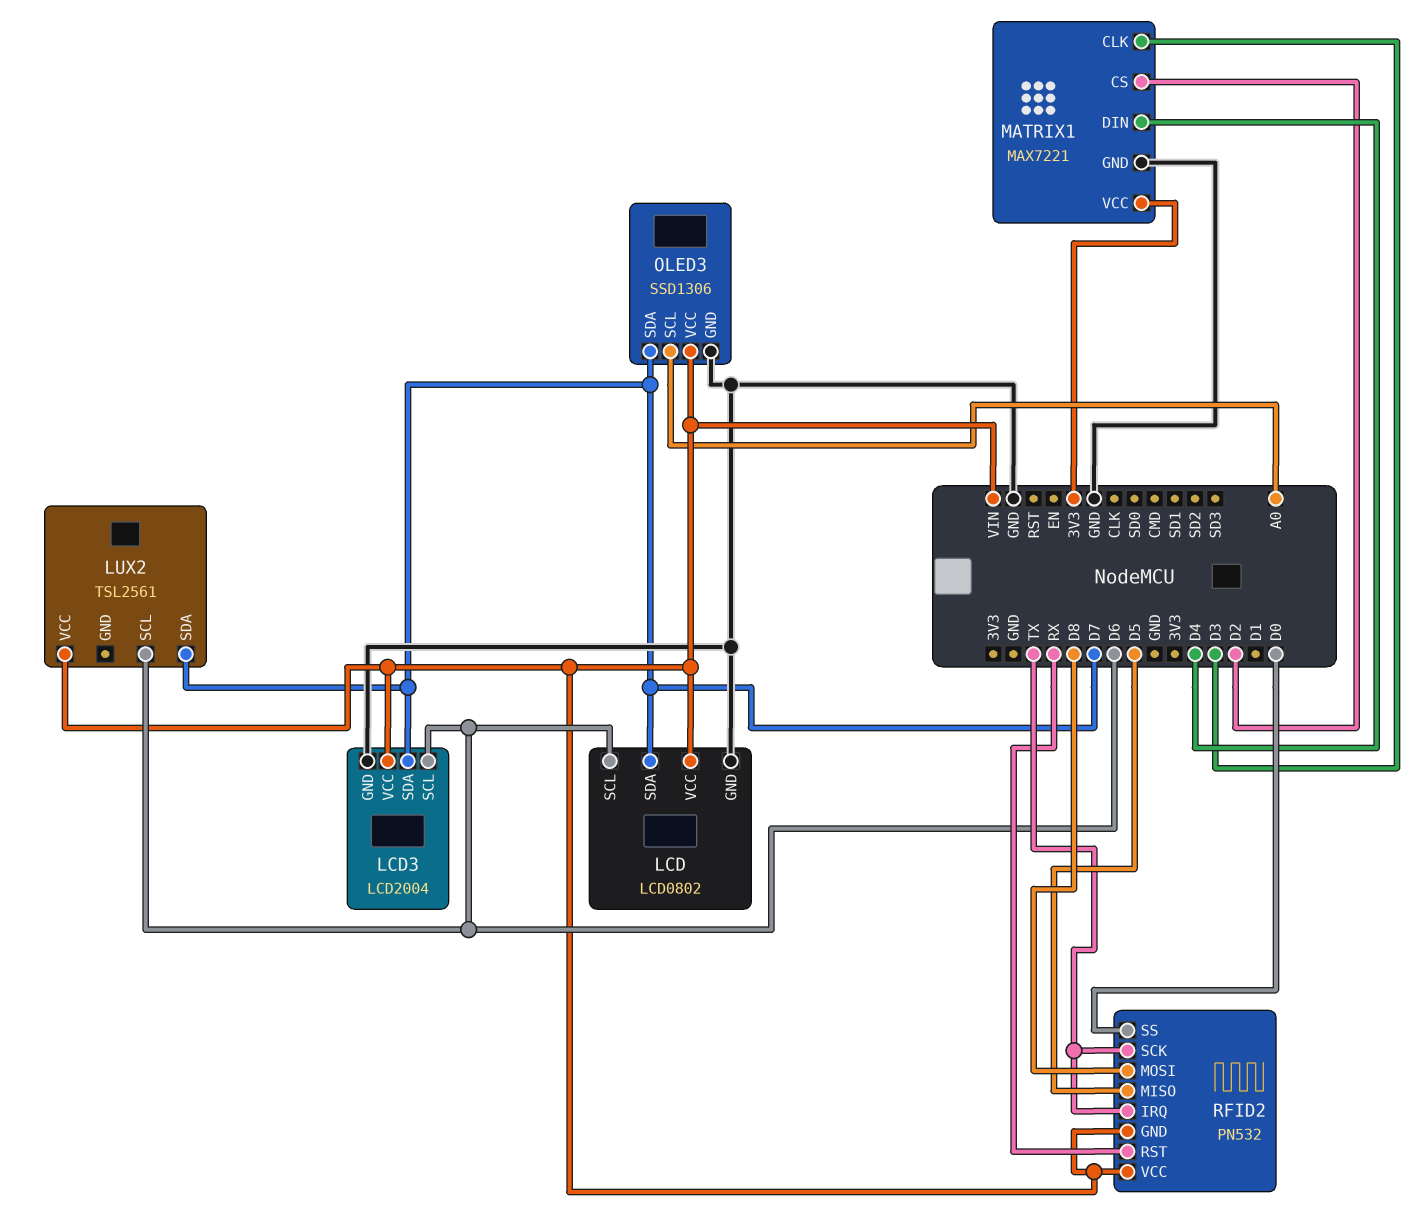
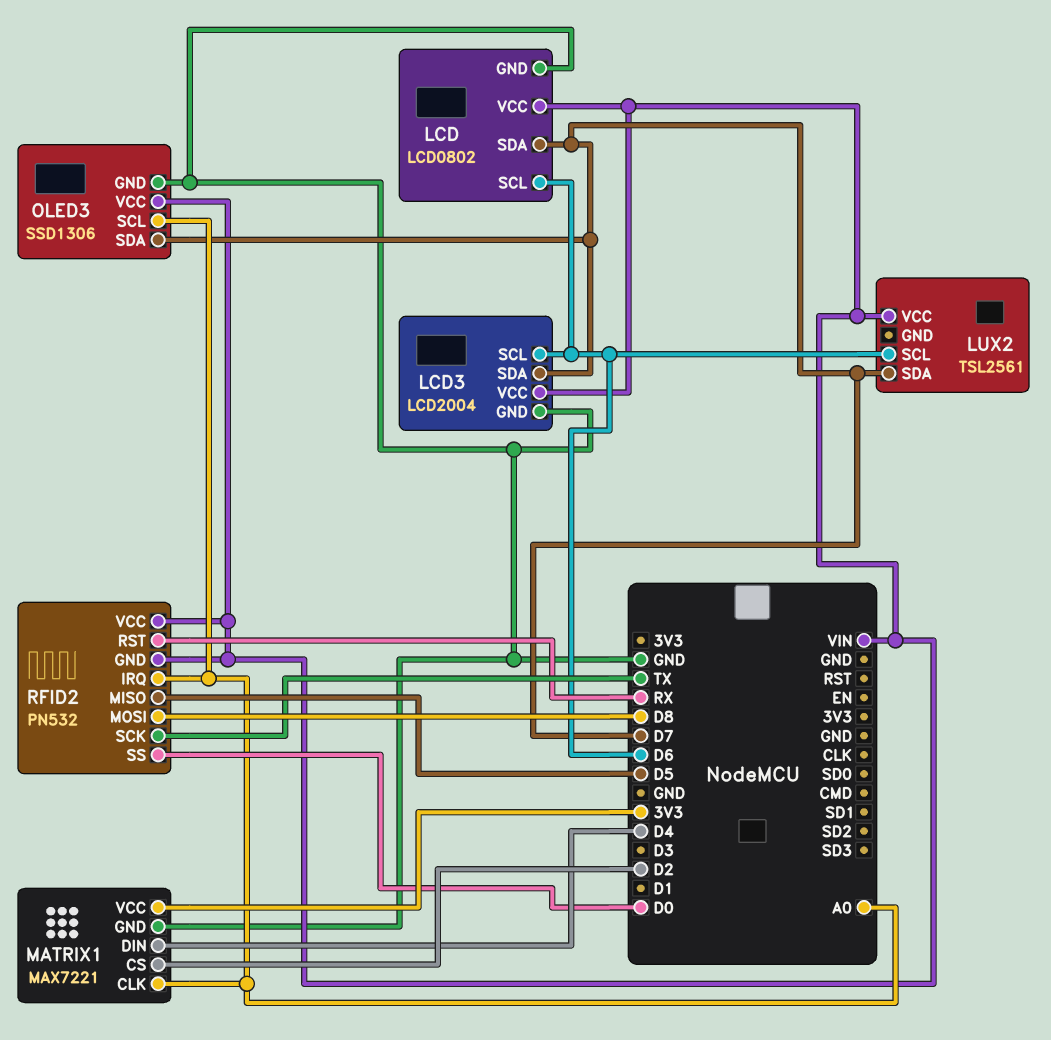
MATRIX1 pin CLK: D3 -> A0
RFID2 pin IRQ: TX -> A0

